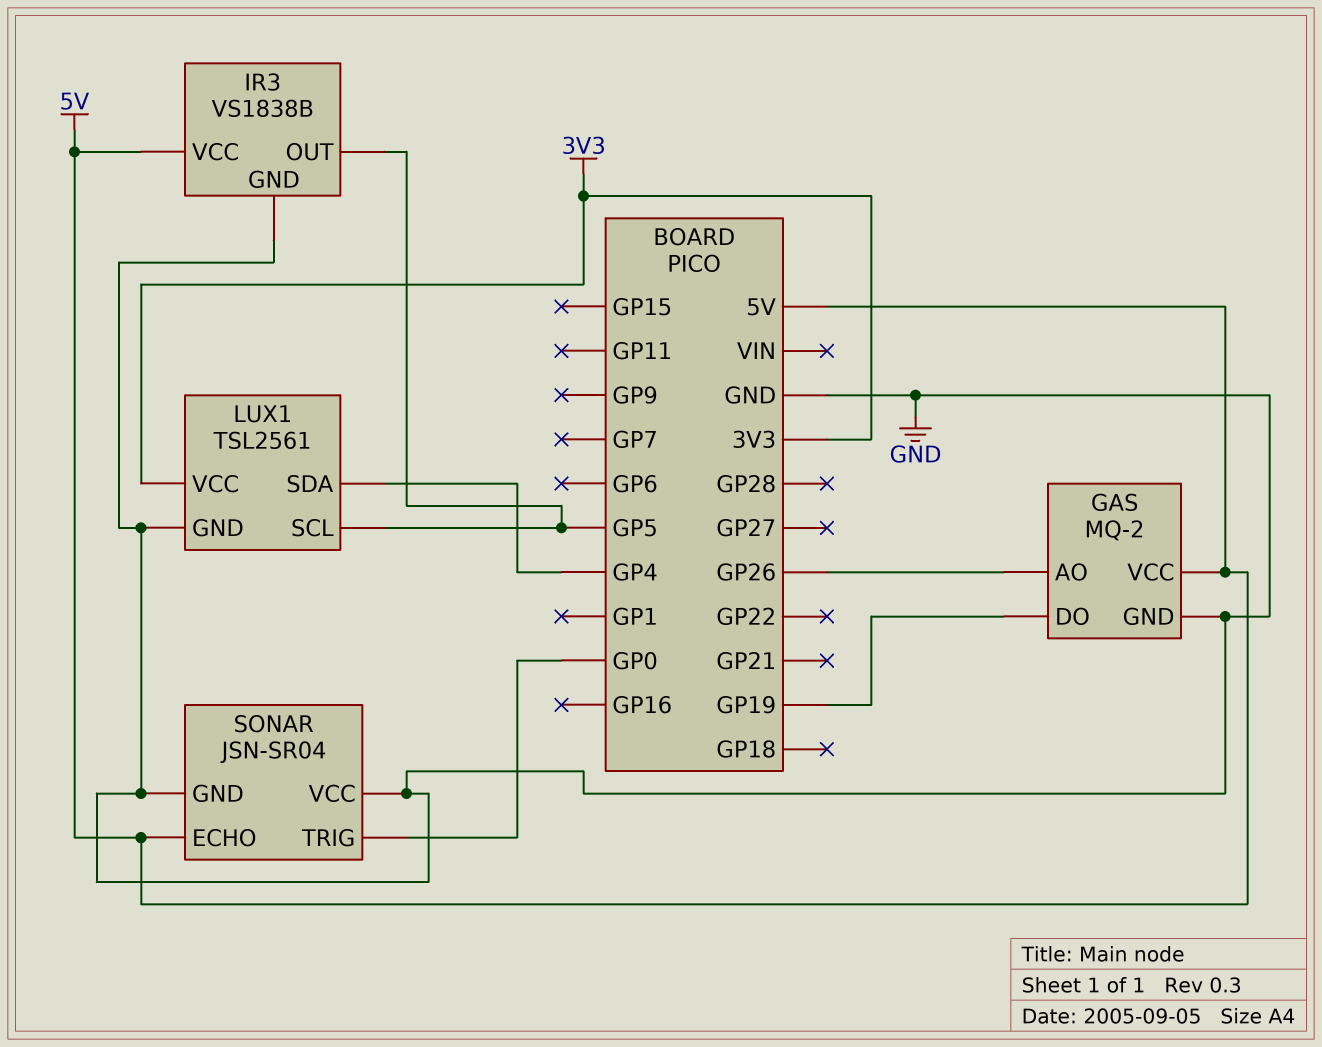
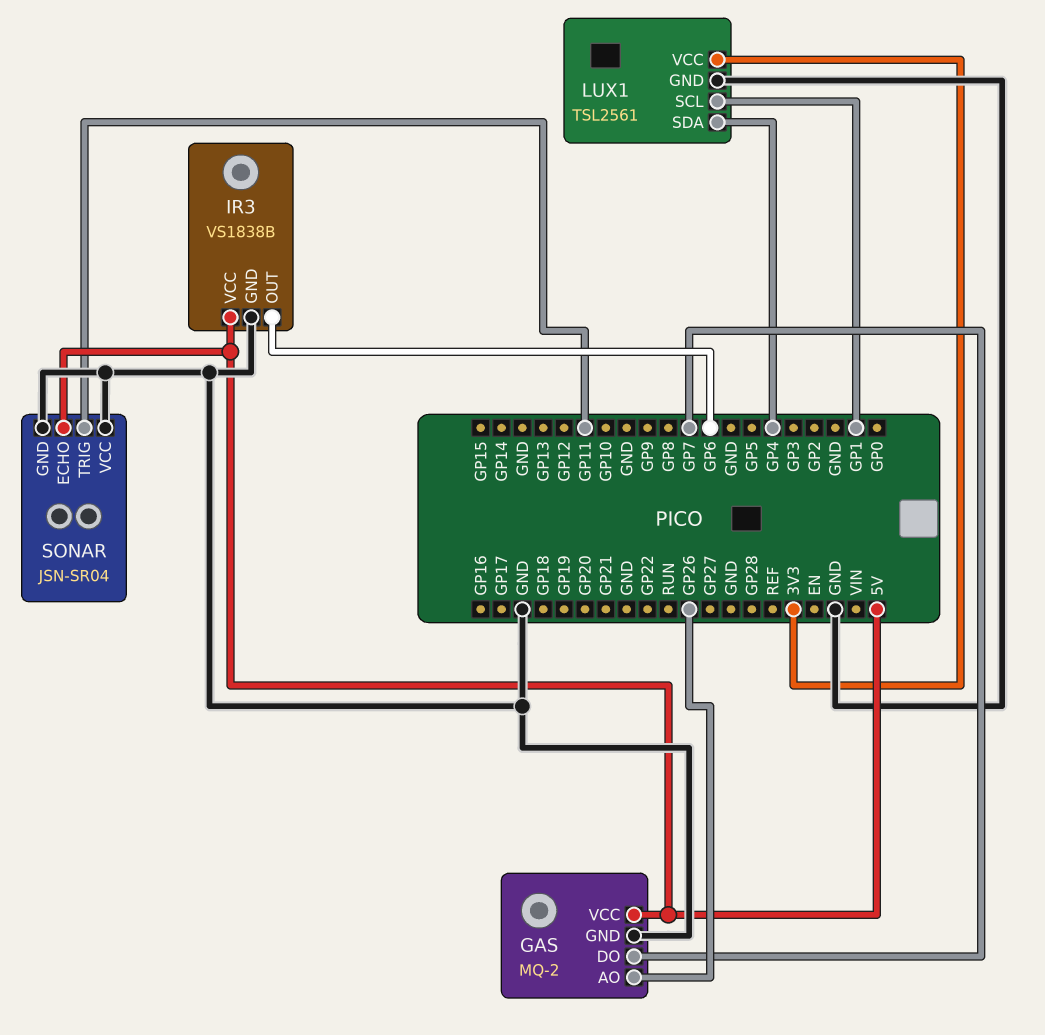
GAS pin DO: GP19 -> GP7
IR3 pin OUT: GP5 -> GP6
LUX1 pin SCL: GP5 -> GP1
SONAR pin TRIG: GP0 -> GP11

